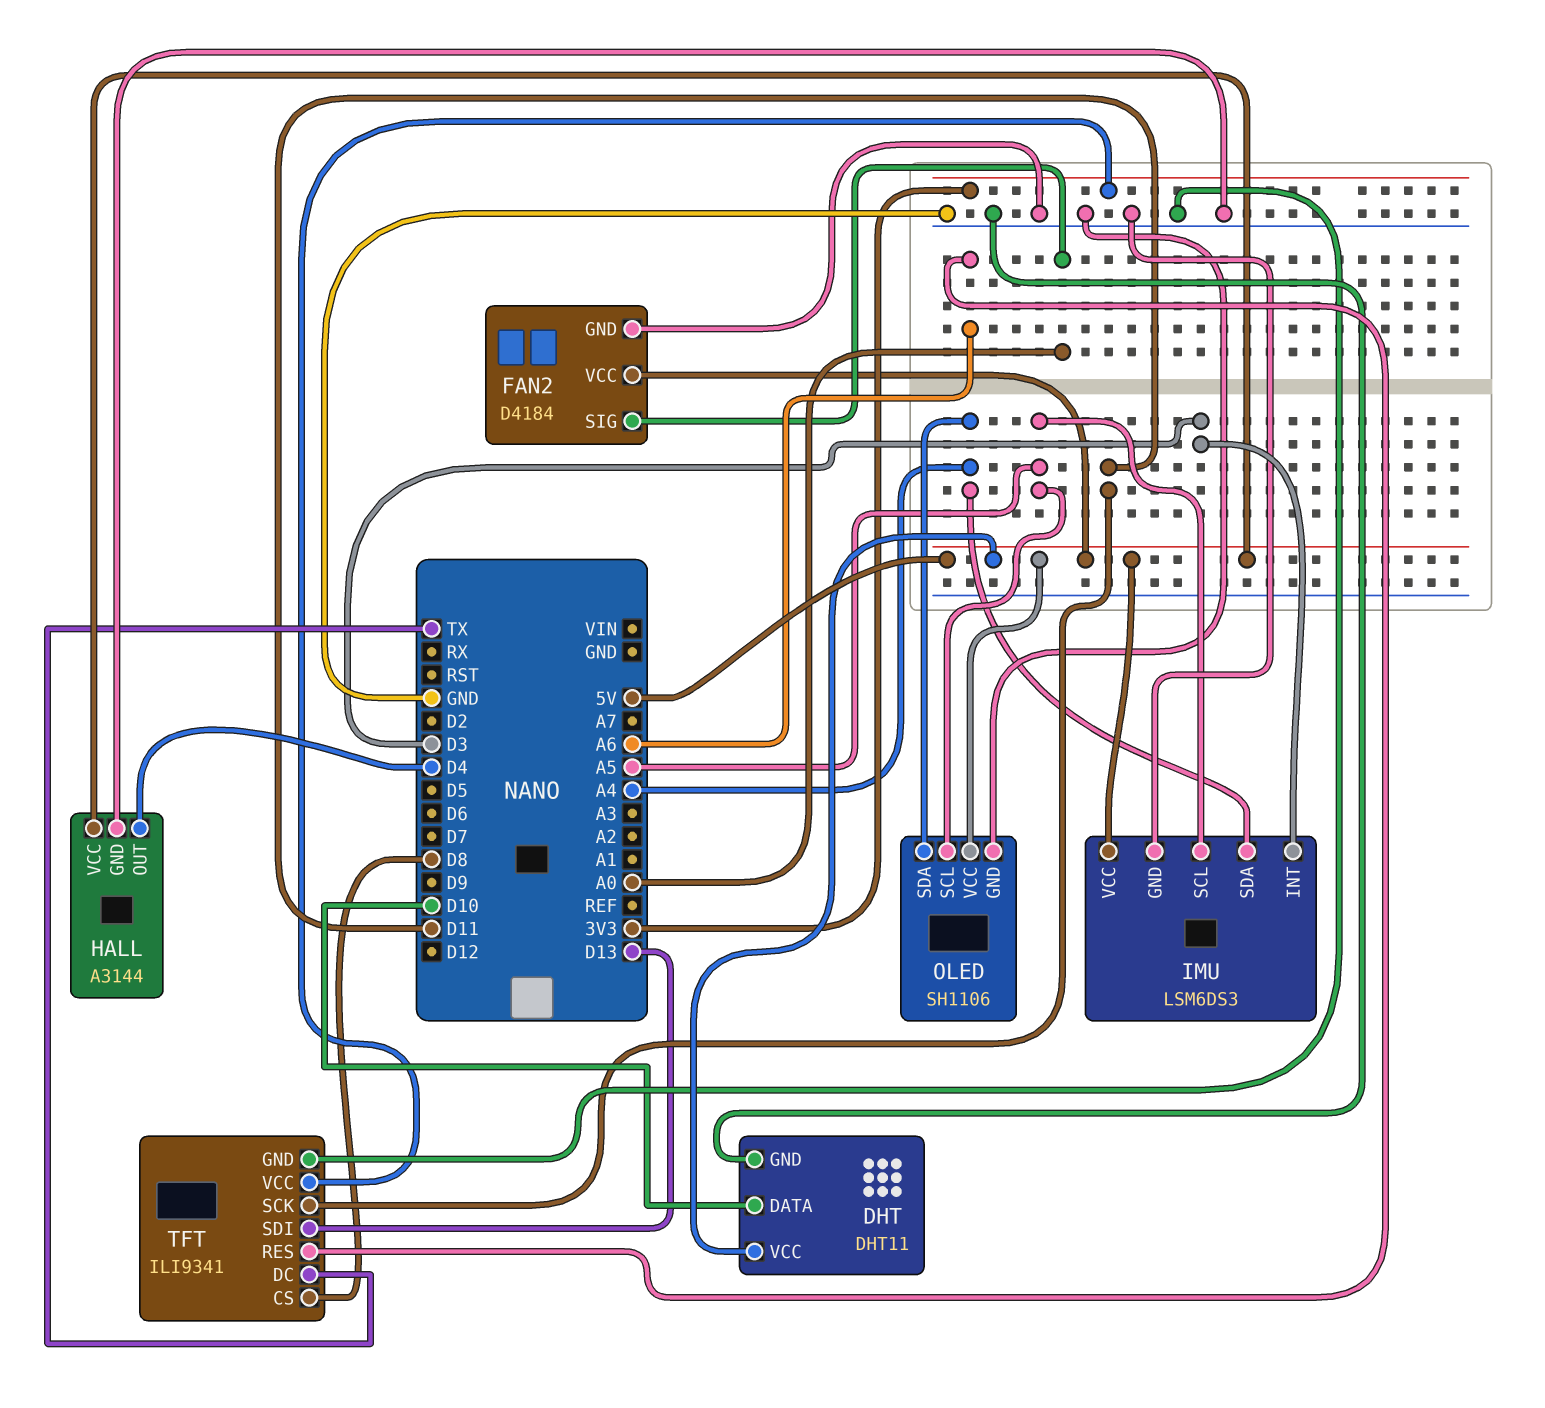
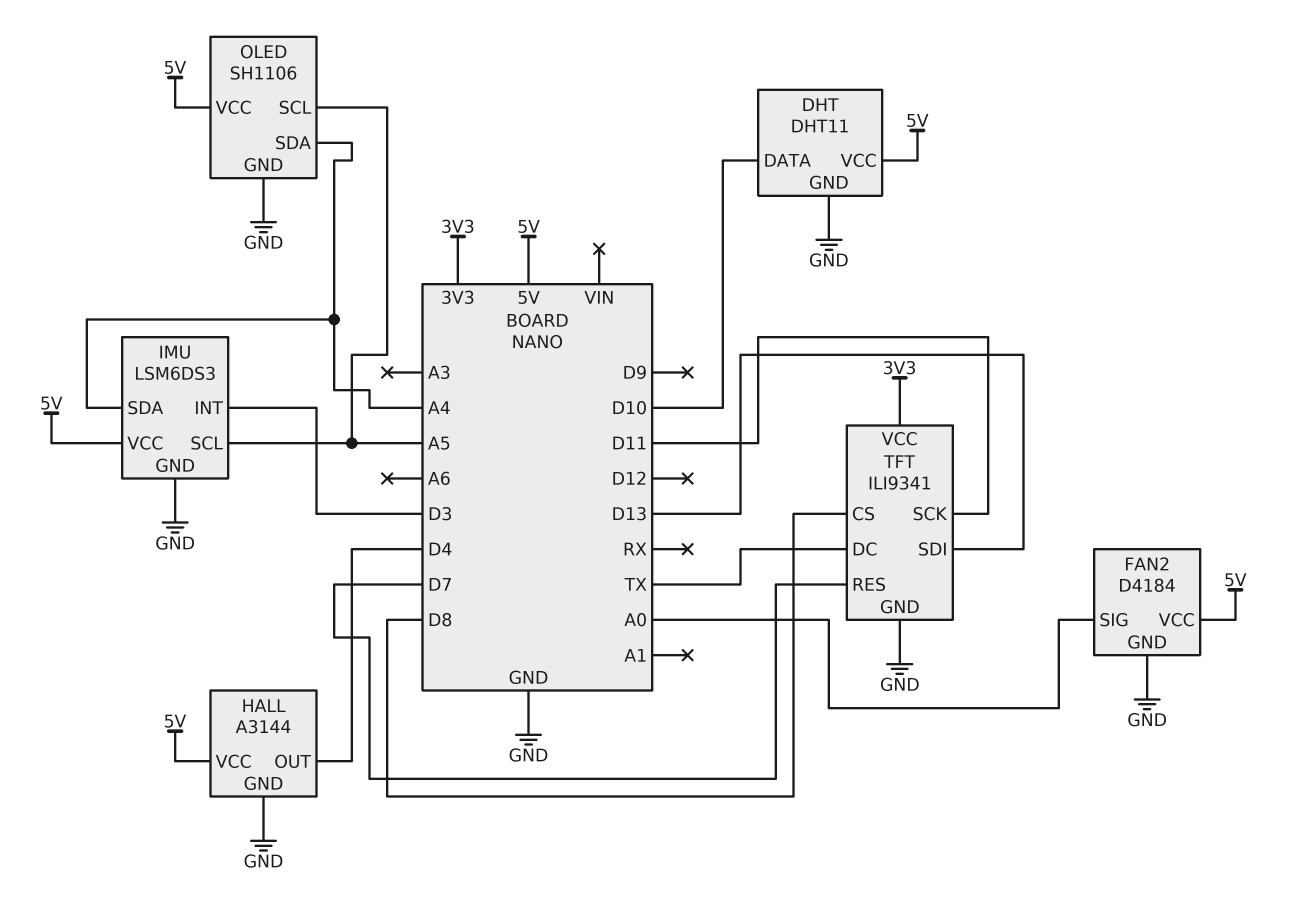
TFT pin RES: A6 -> D7

